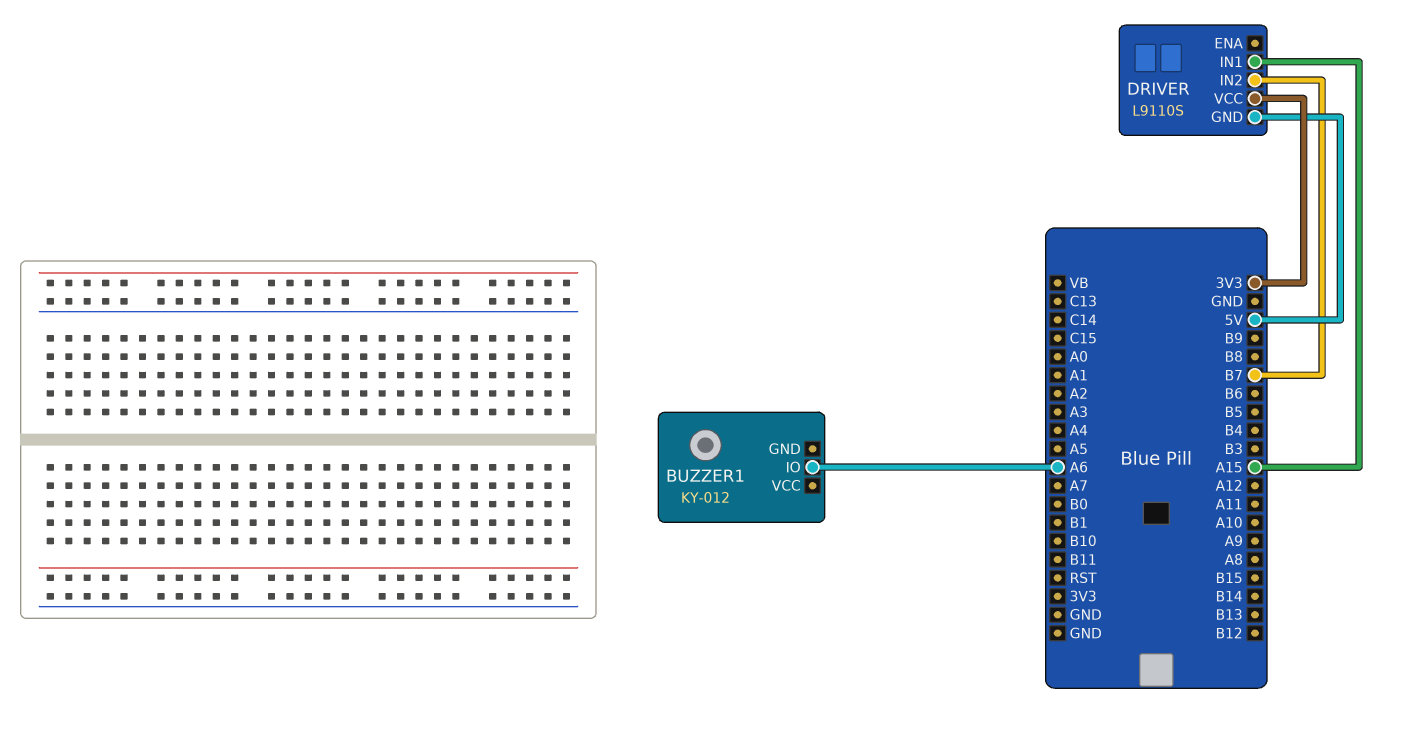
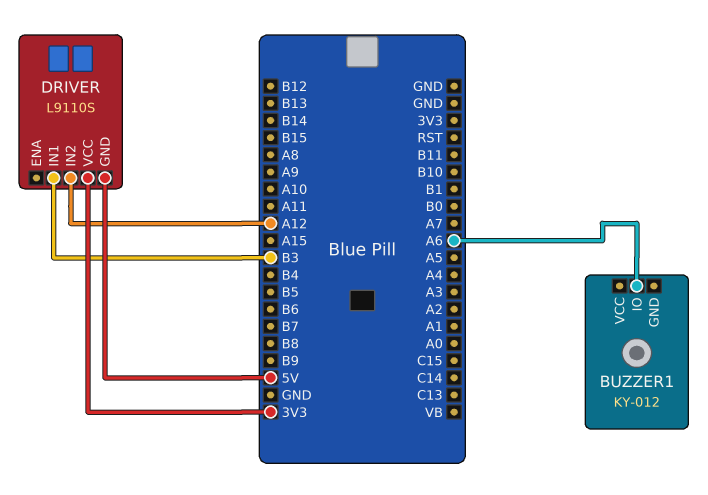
DRIVER pin IN1: A15 -> B3
DRIVER pin IN2: B7 -> A12

